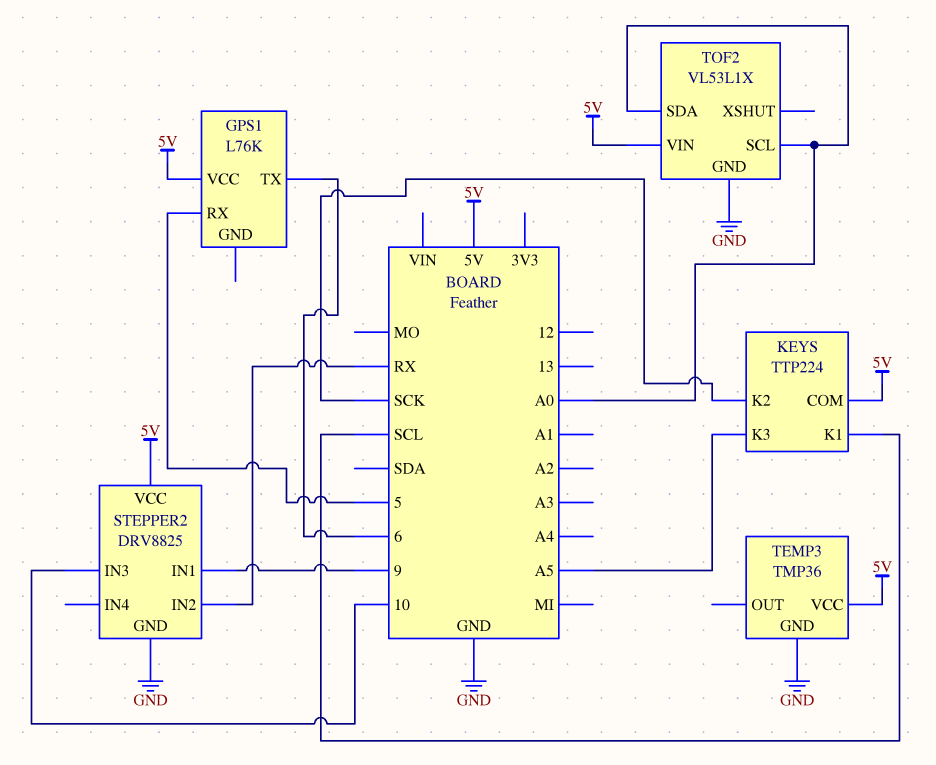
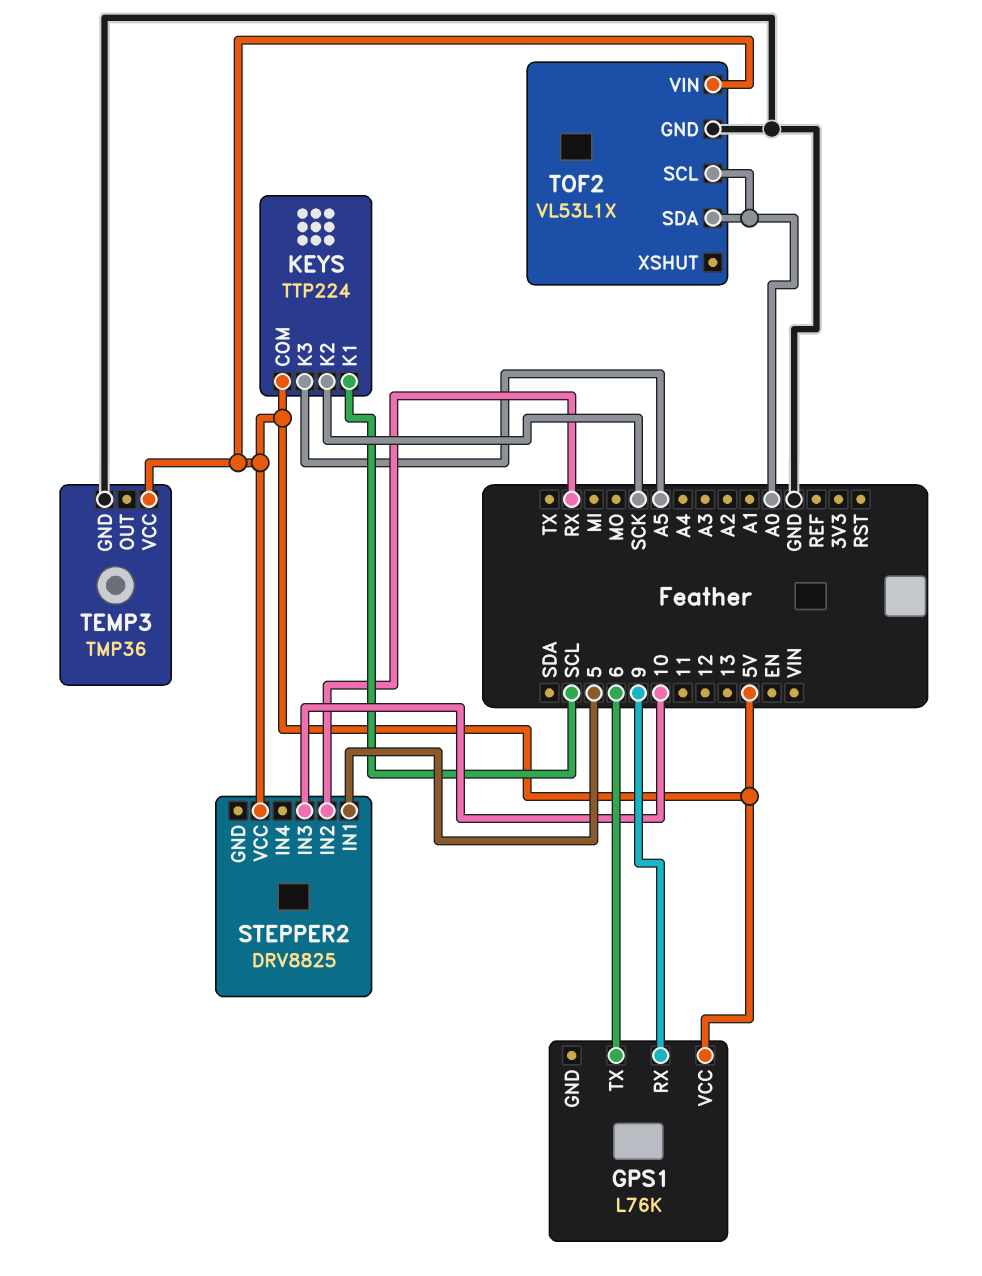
GPS1 pin RX: 5 -> 9
STEPPER2 pin GND: GND -> none
STEPPER2 pin IN1: 9 -> 5

